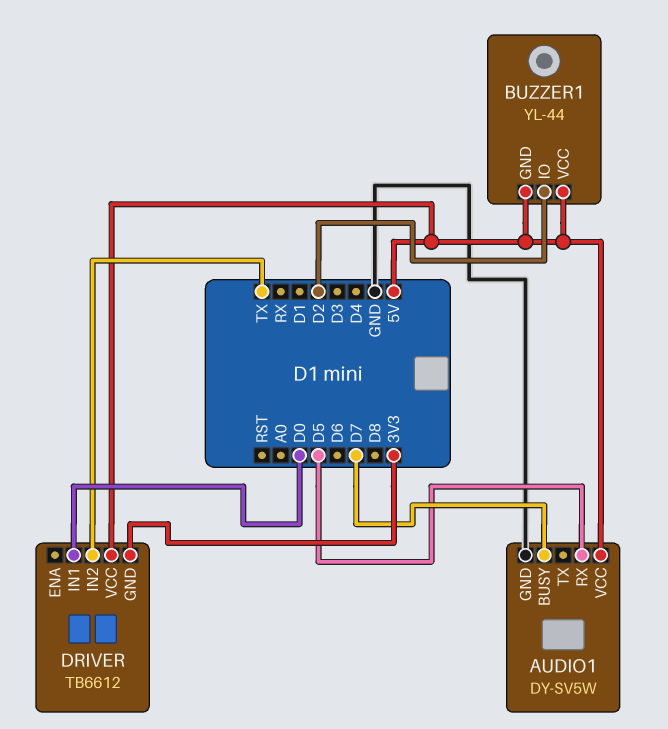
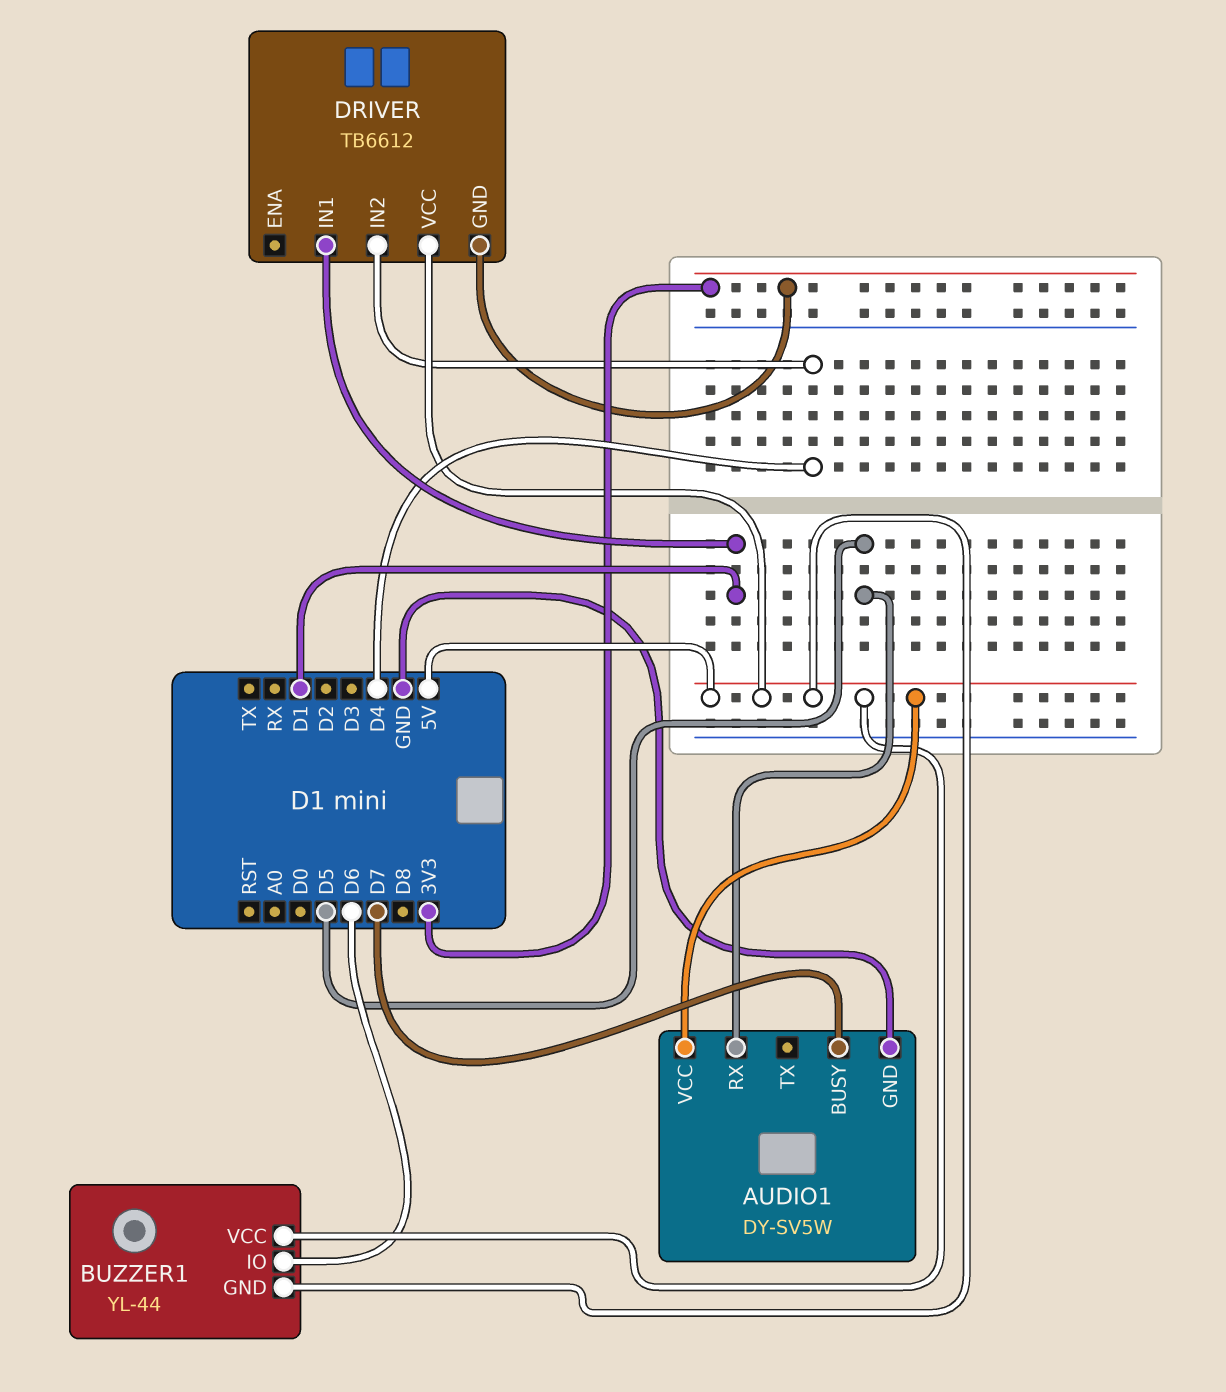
BUZZER1 pin IO: D2 -> D6
DRIVER pin IN1: D0 -> D1
DRIVER pin IN2: TX -> D4

